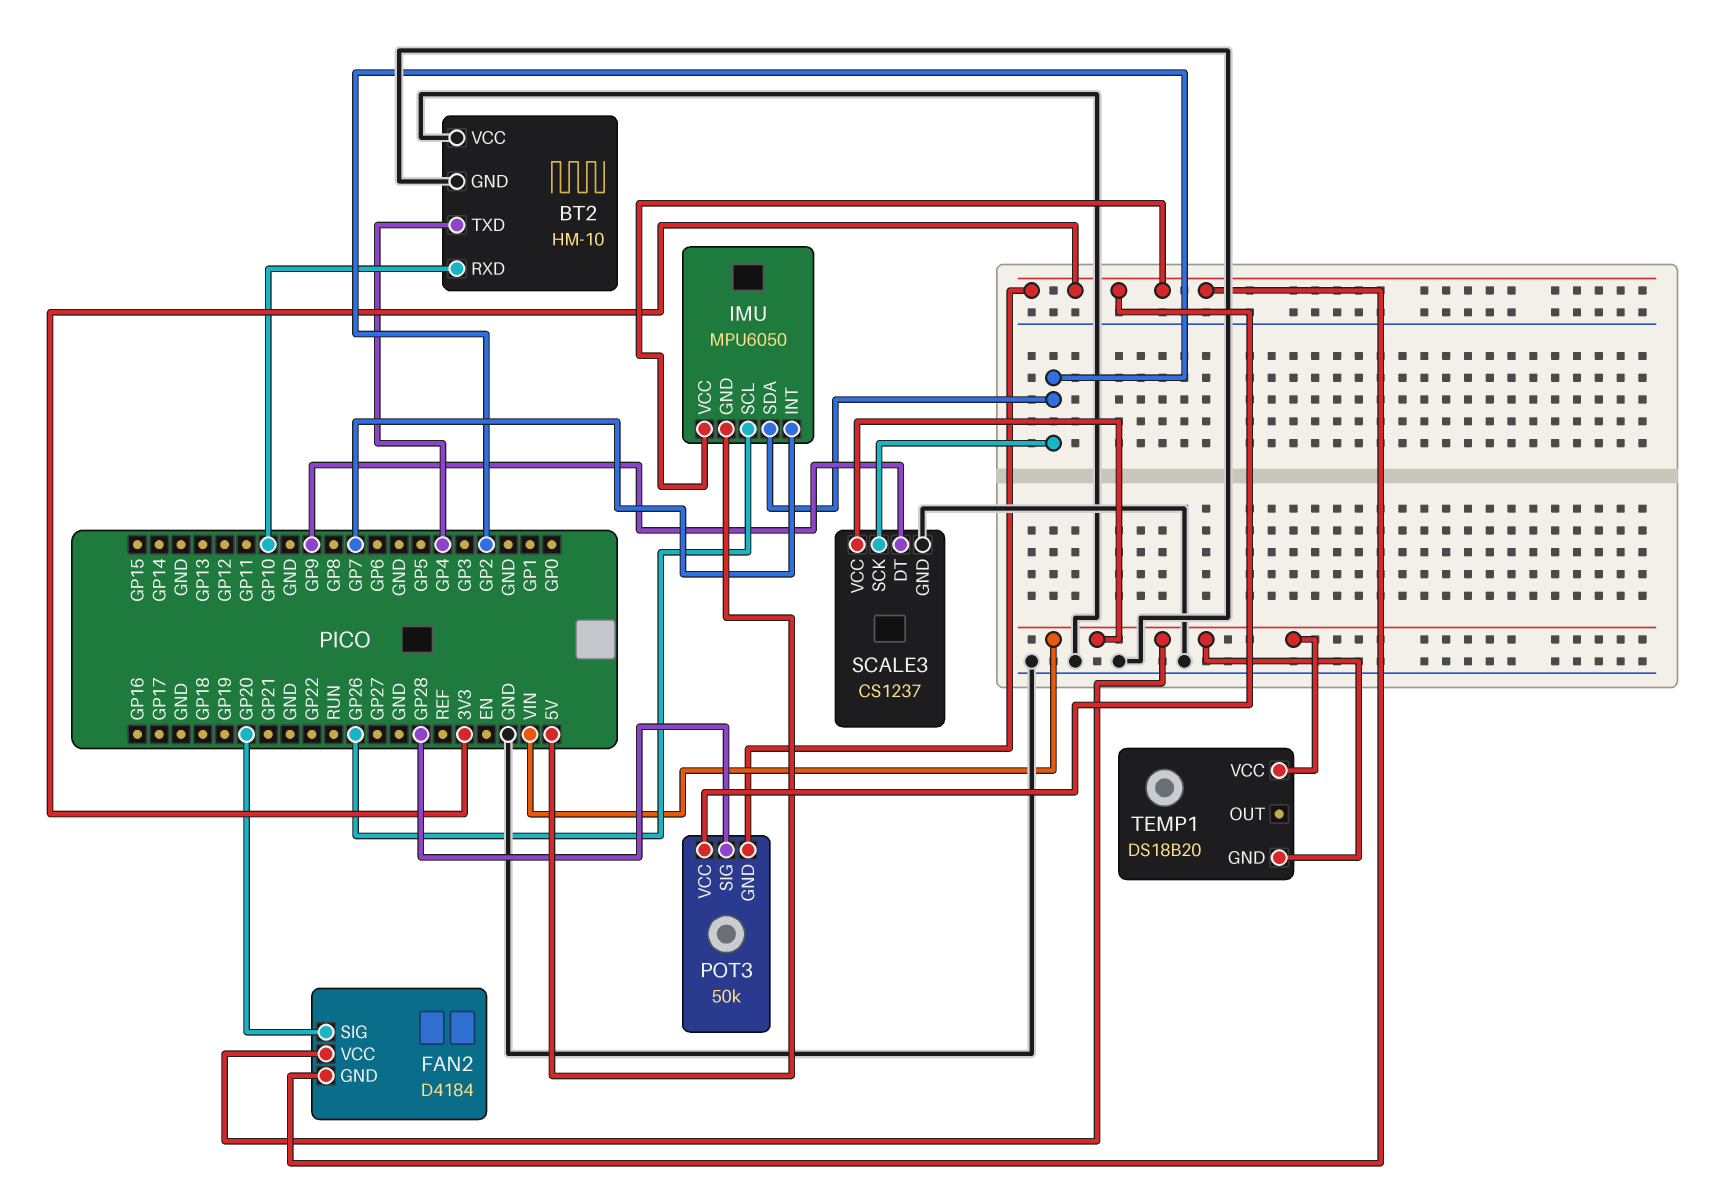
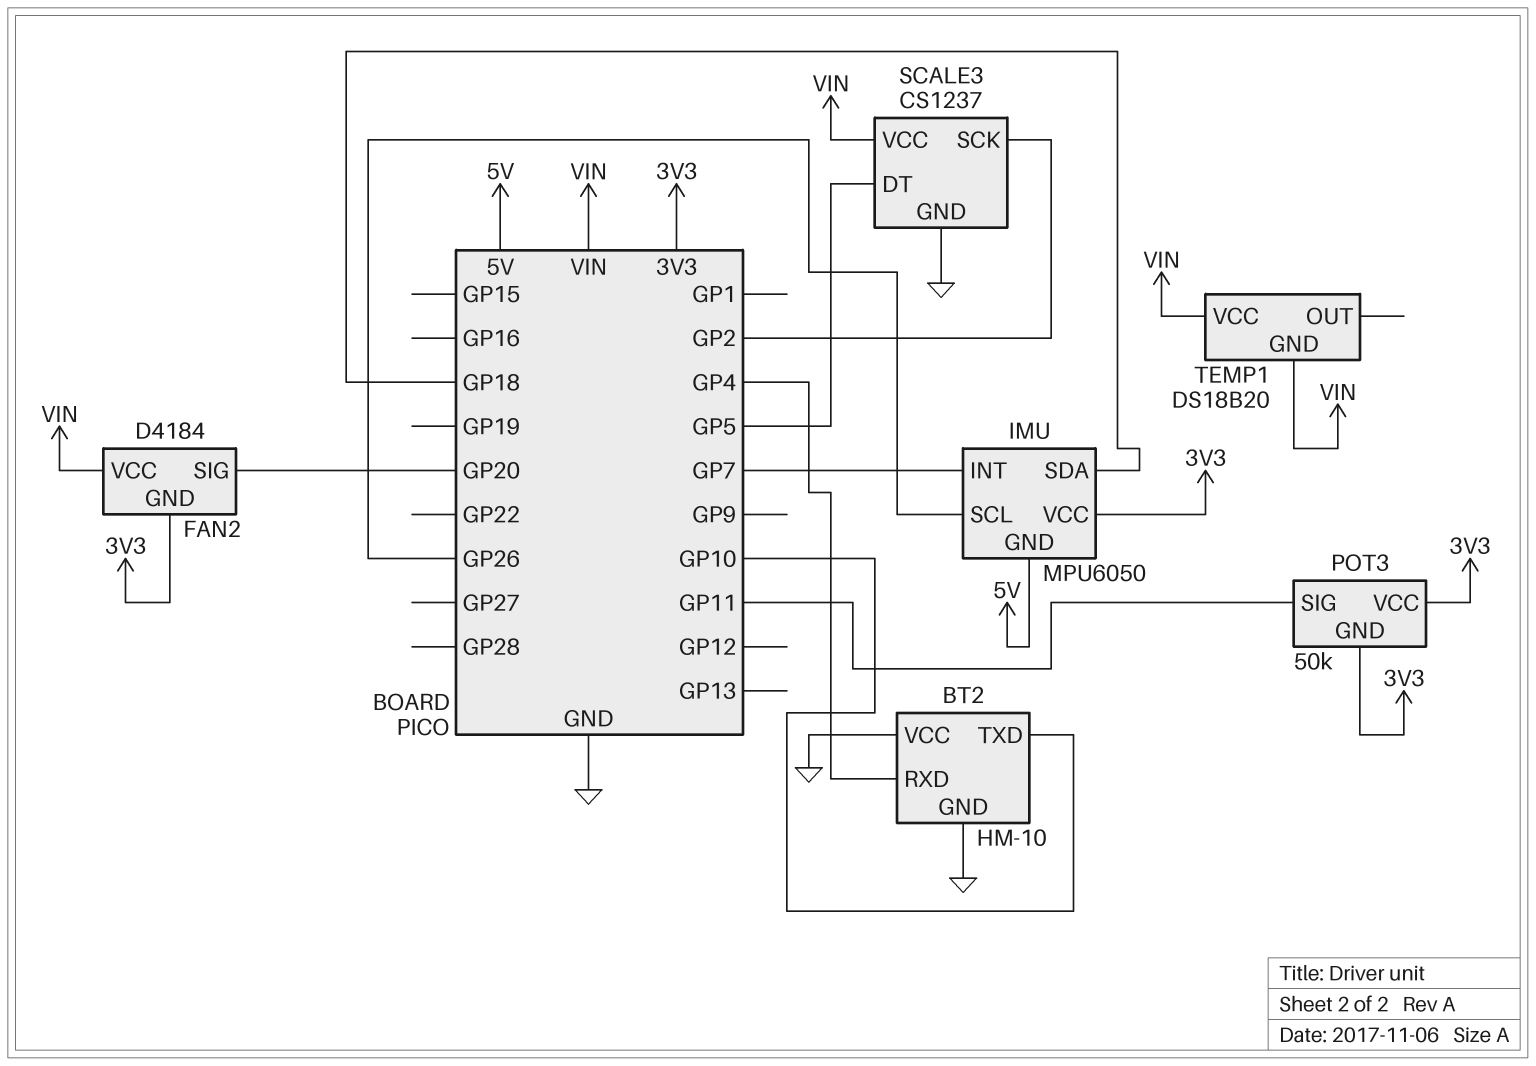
BT2 pin RXD: GP10 -> GP4
BT2 pin TXD: GP4 -> GP10
IMU pin SDA: GP2 -> GP18
POT3 pin SIG: GP28 -> GP11
SCALE3 pin DT: GP9 -> GP5

